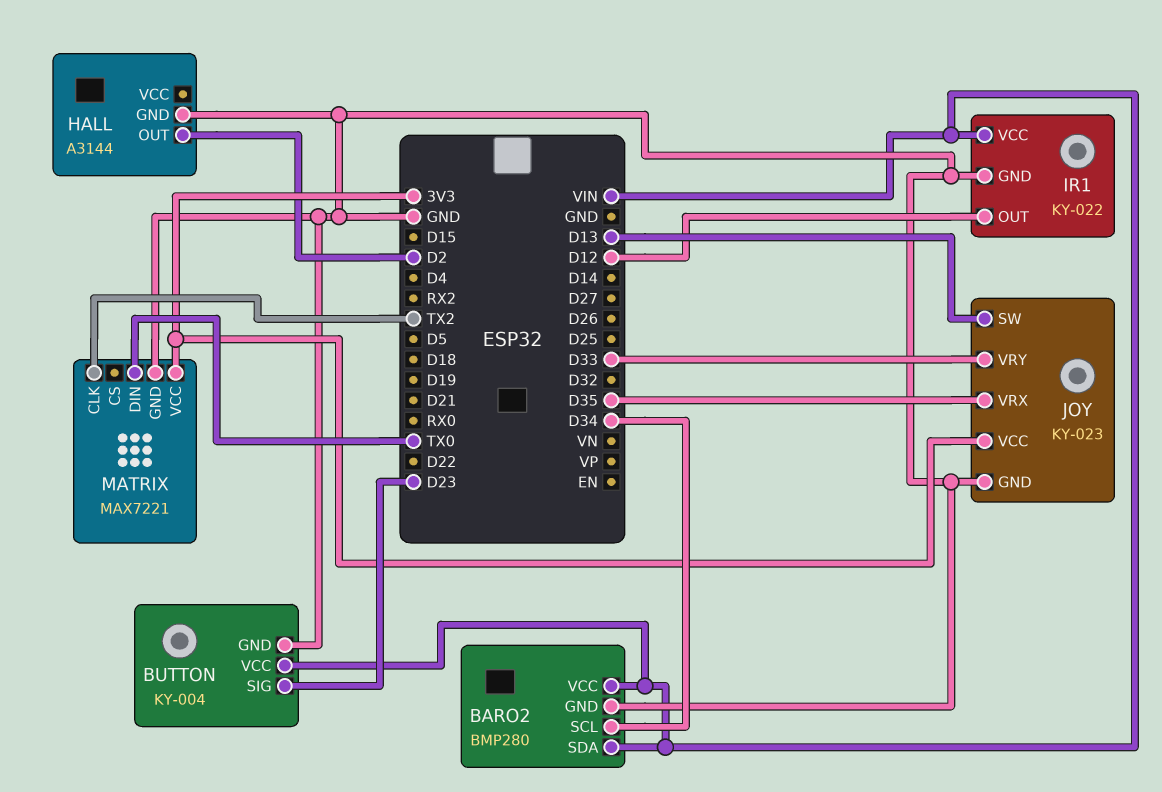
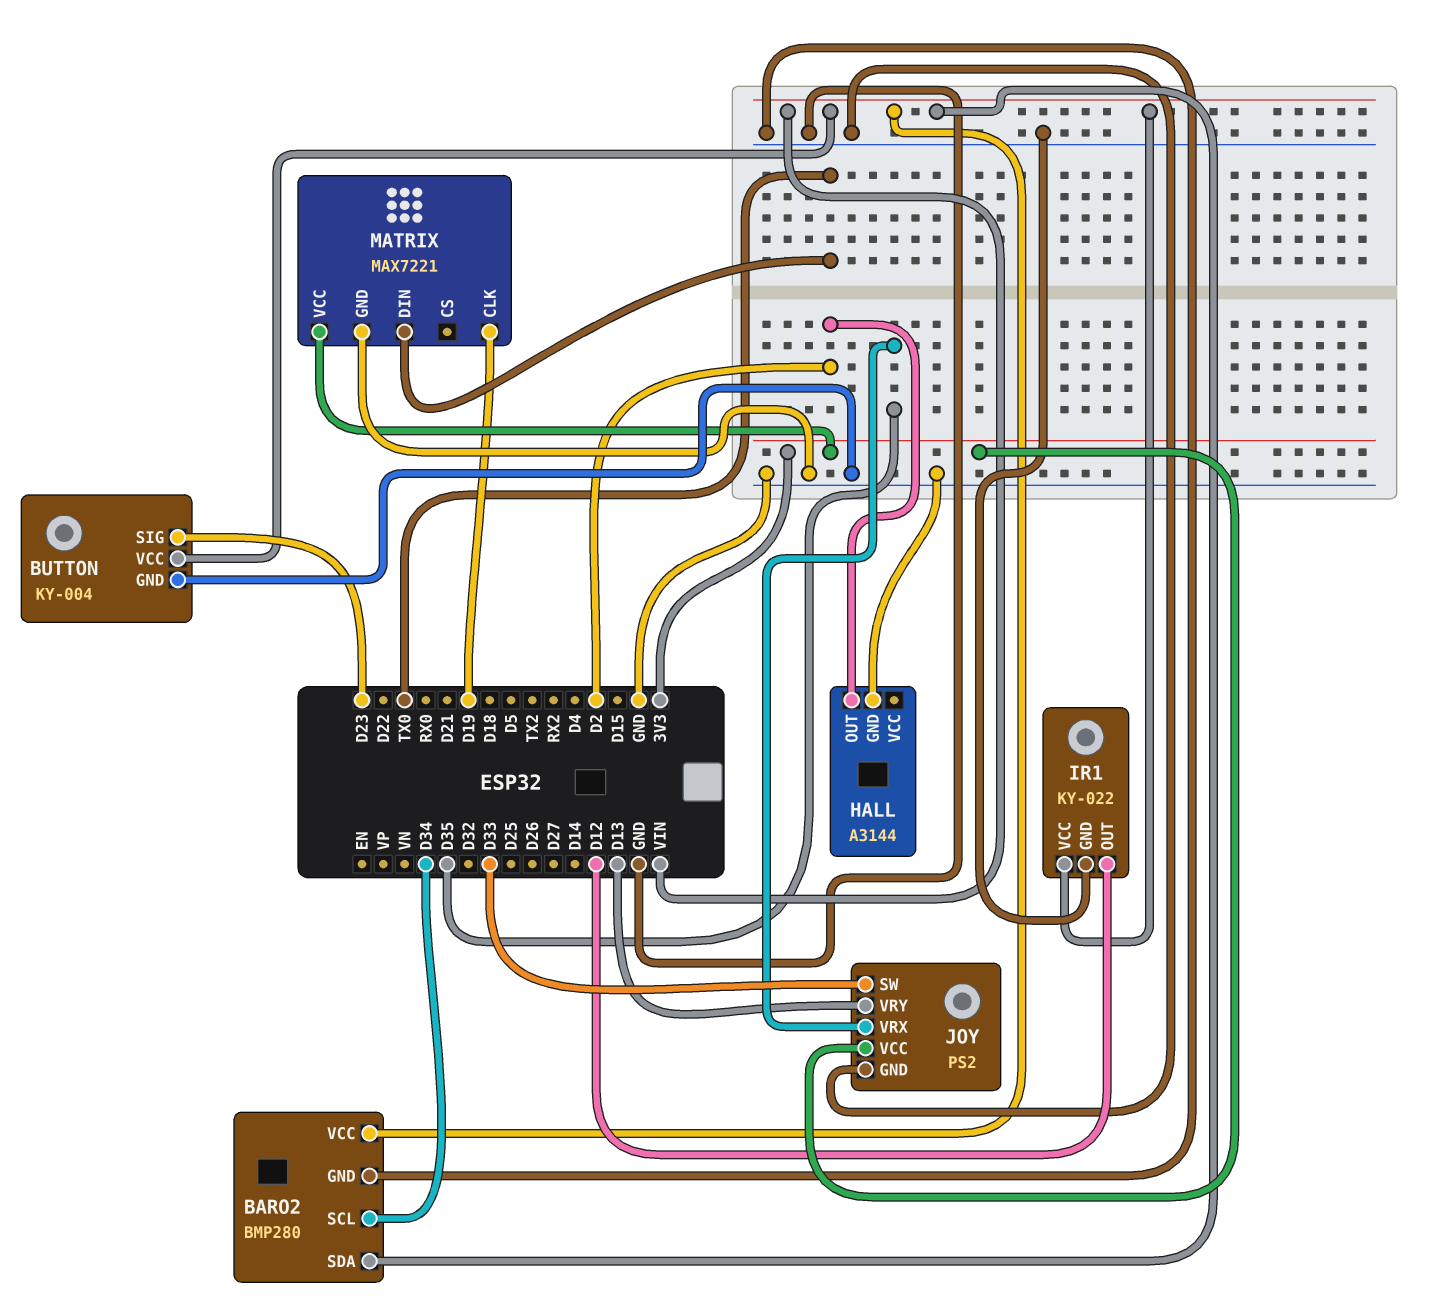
JOY: KY-023 -> PS2
JOY pin SW: D13 -> D33
JOY pin VRY: D33 -> D13
MATRIX pin CLK: TX2 -> D19

